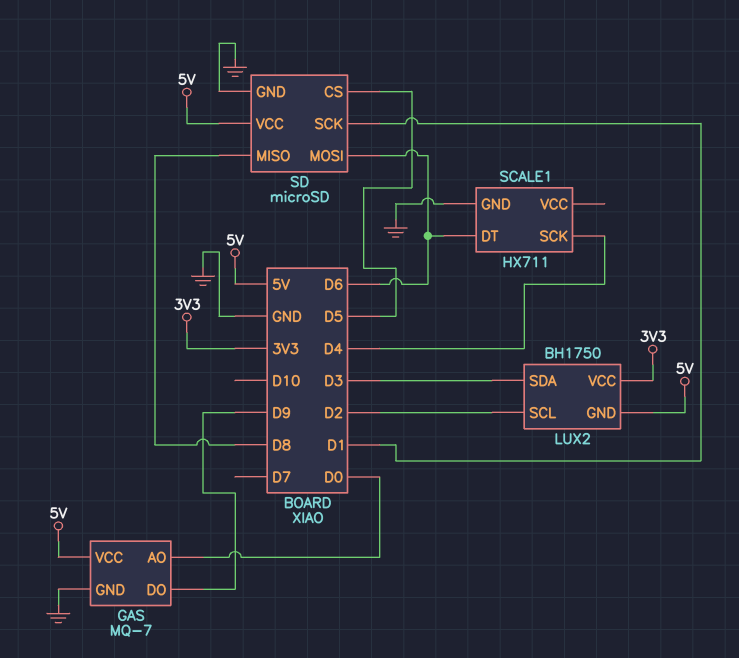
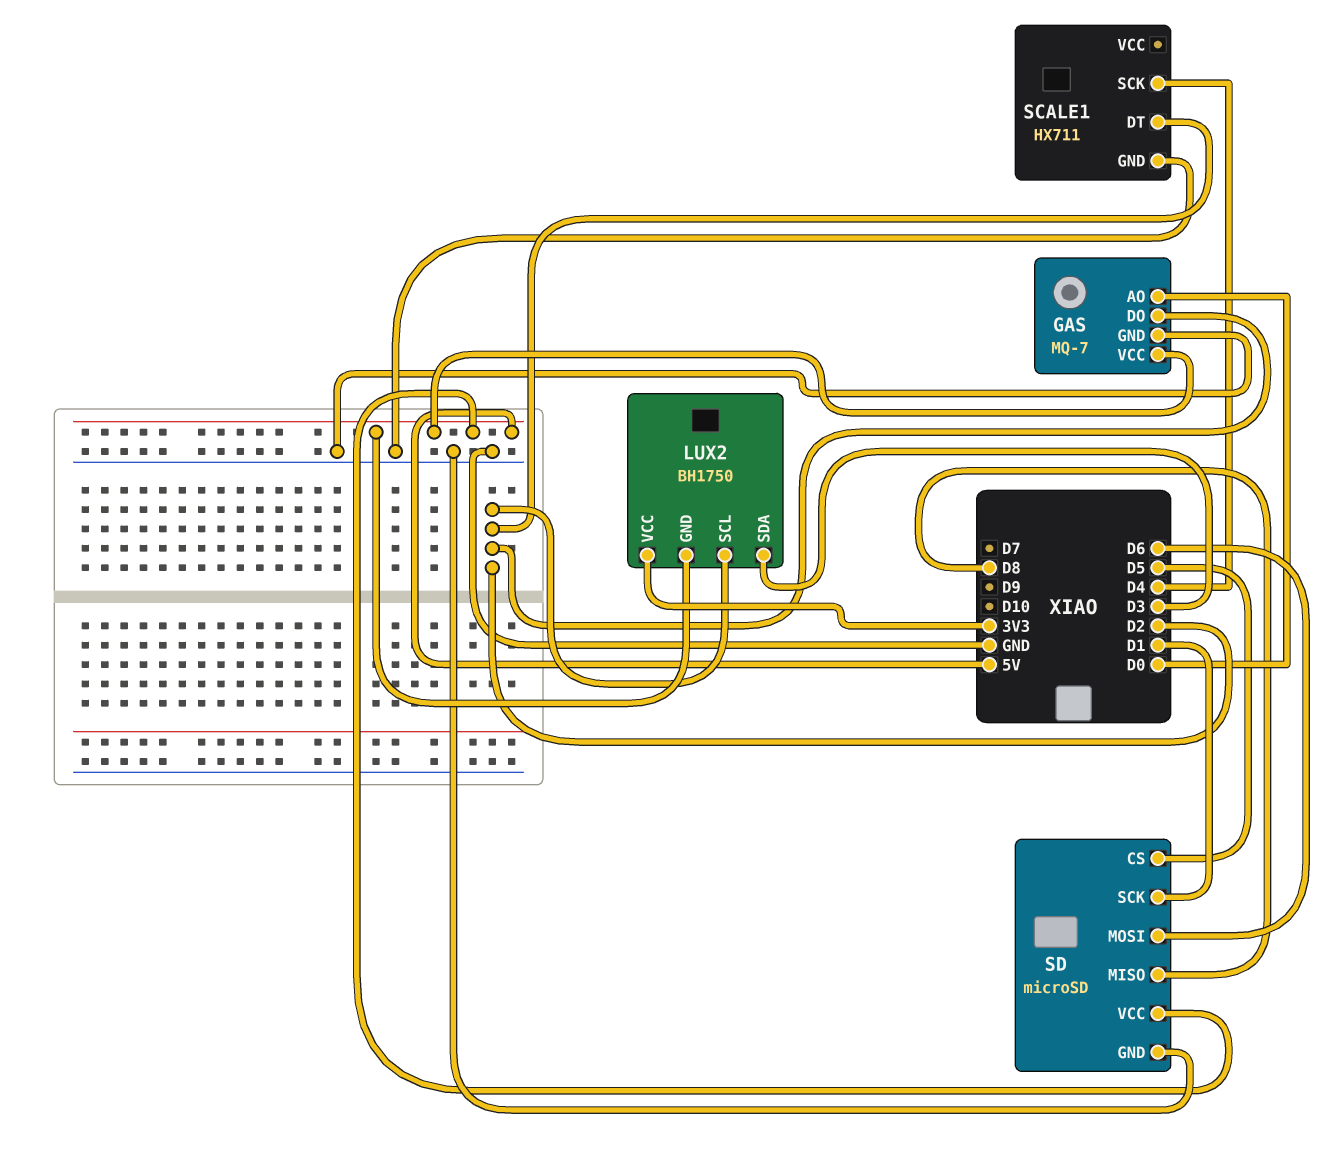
GAS pin DO: D9 -> D2
SCALE1 pin DT: D6 -> D2

